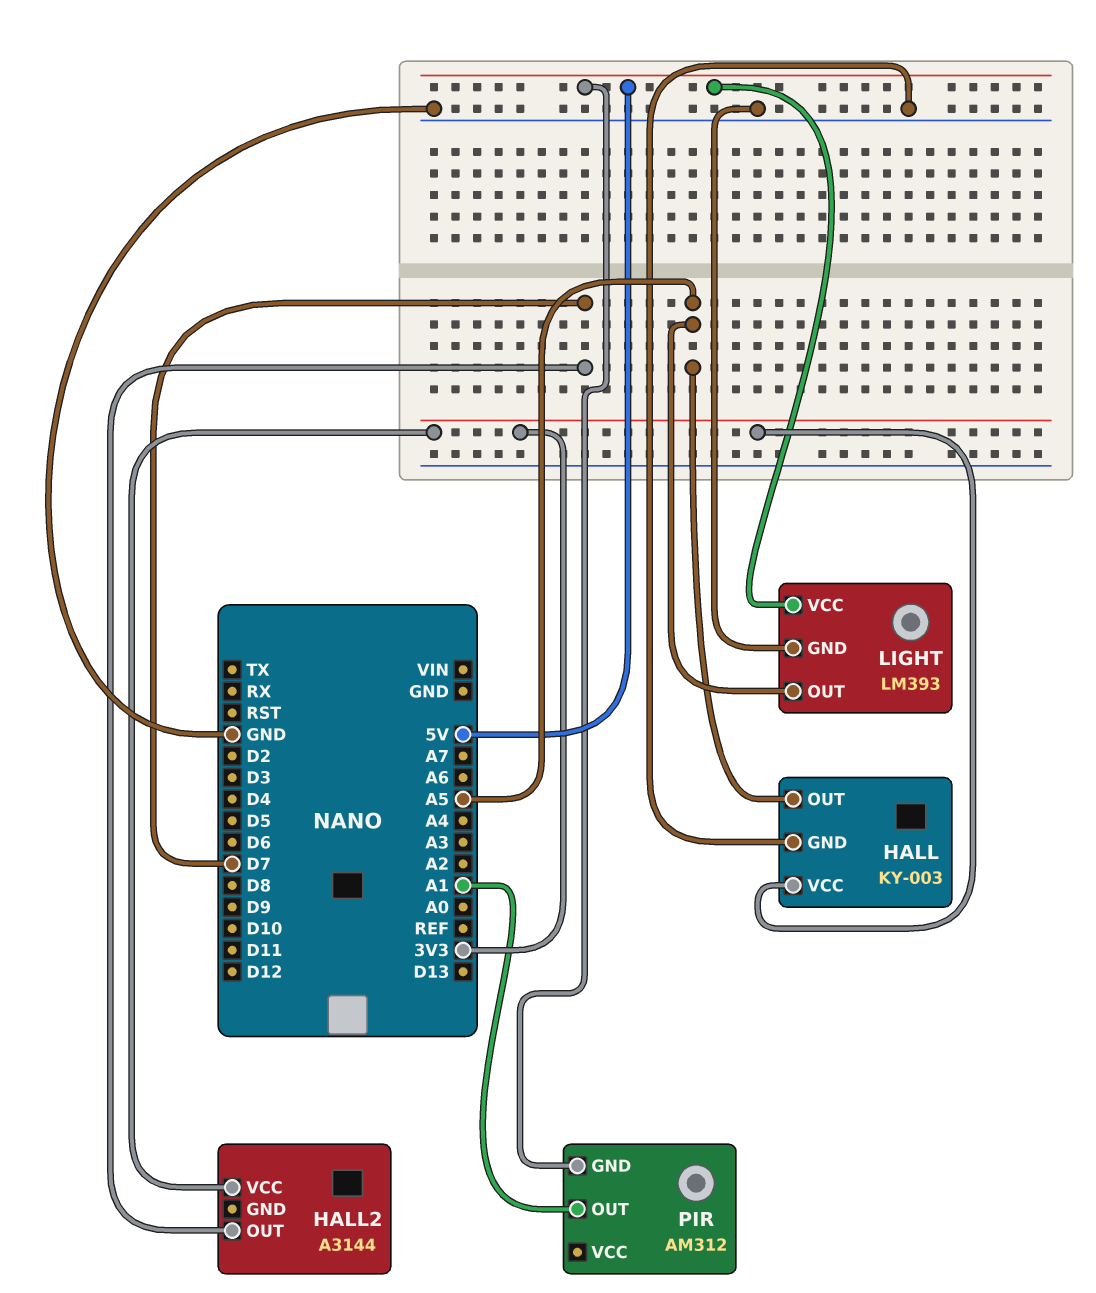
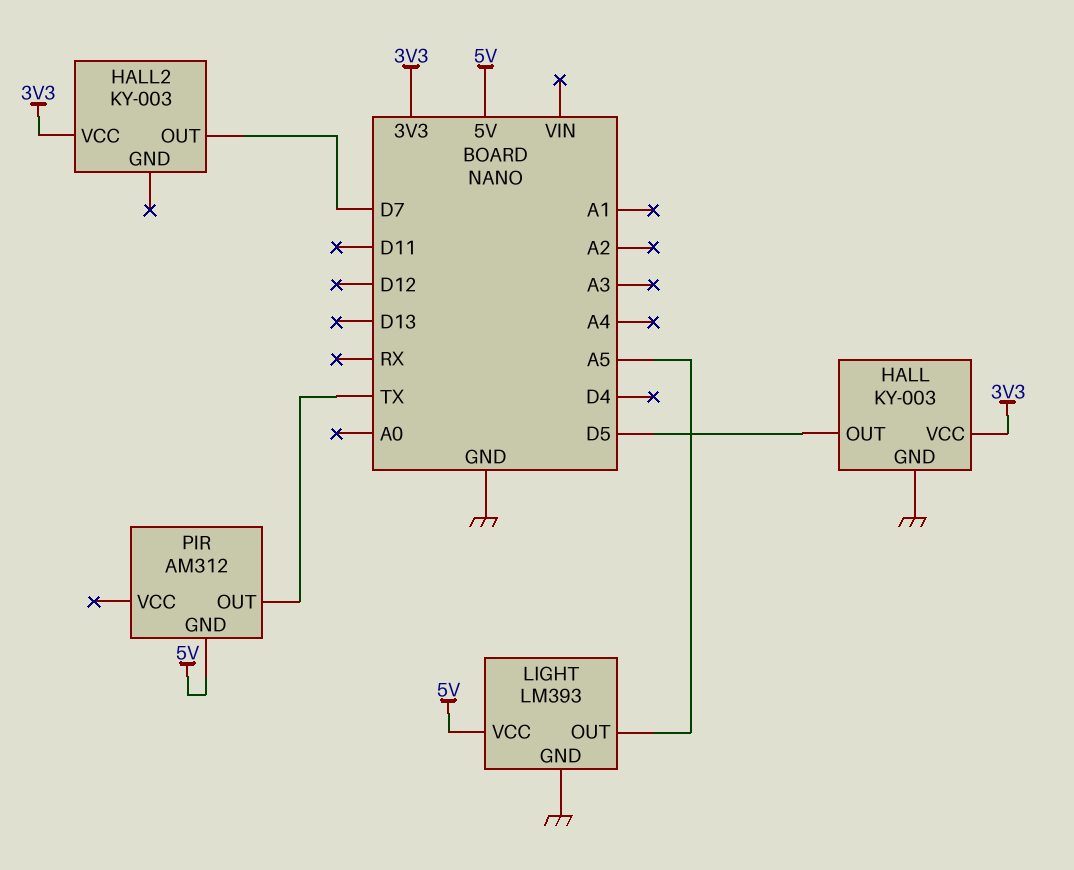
HALL pin OUT: A5 -> D5
HALL2: A3144 -> KY-003
PIR pin OUT: A1 -> TX

